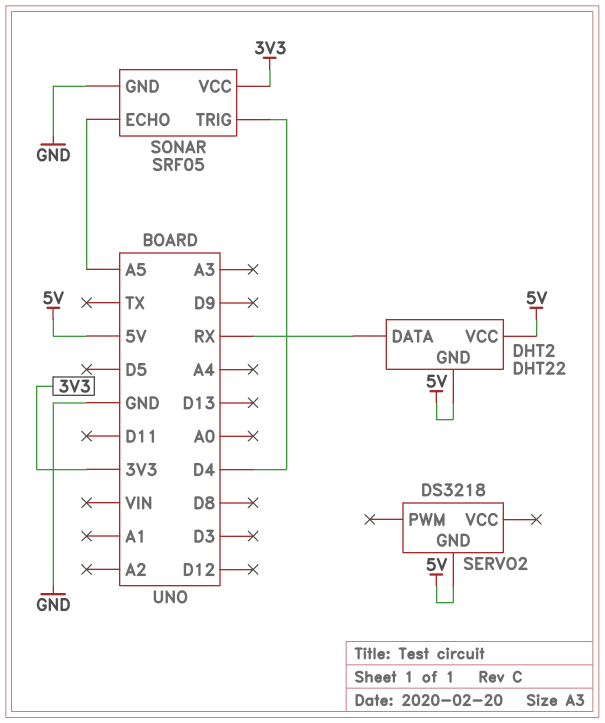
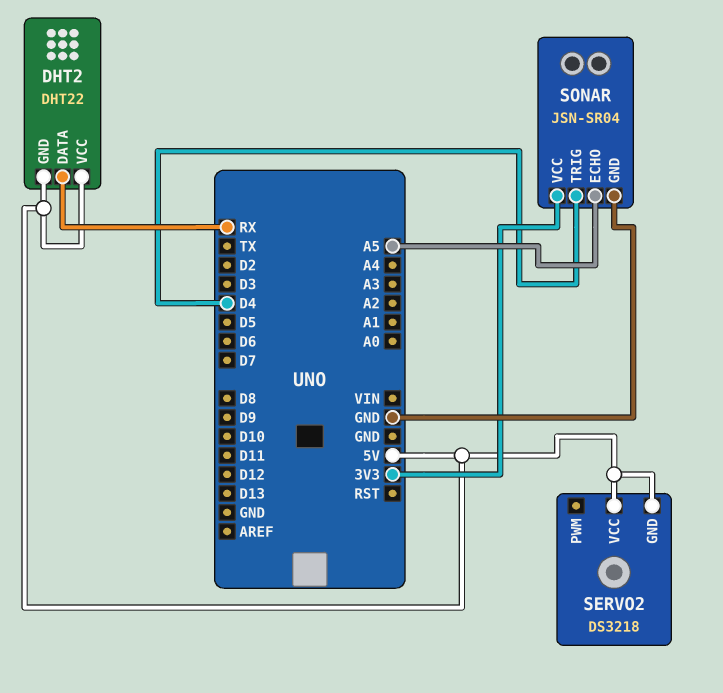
SERVO2 pin VCC: none -> 5V
SONAR: SRF05 -> JSN-SR04

